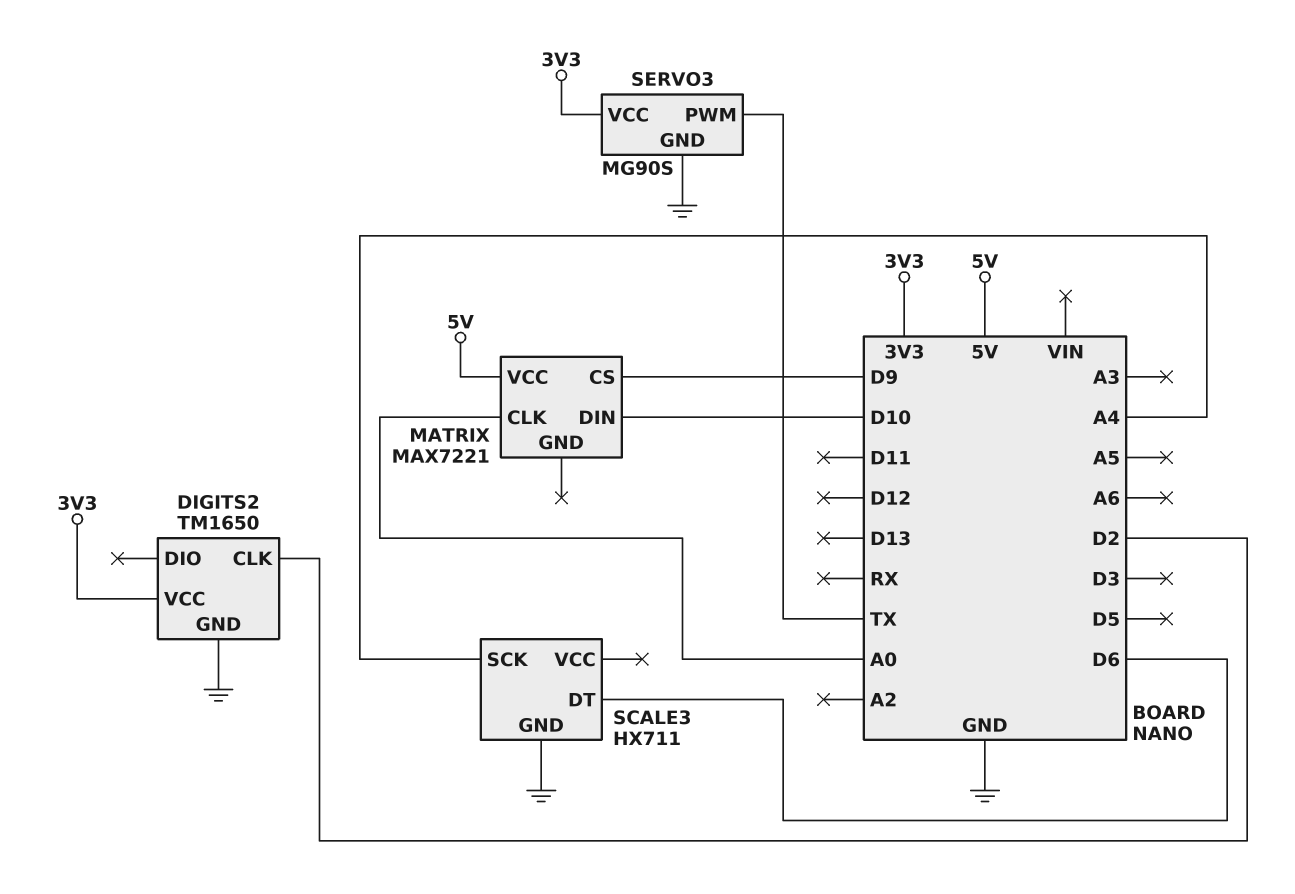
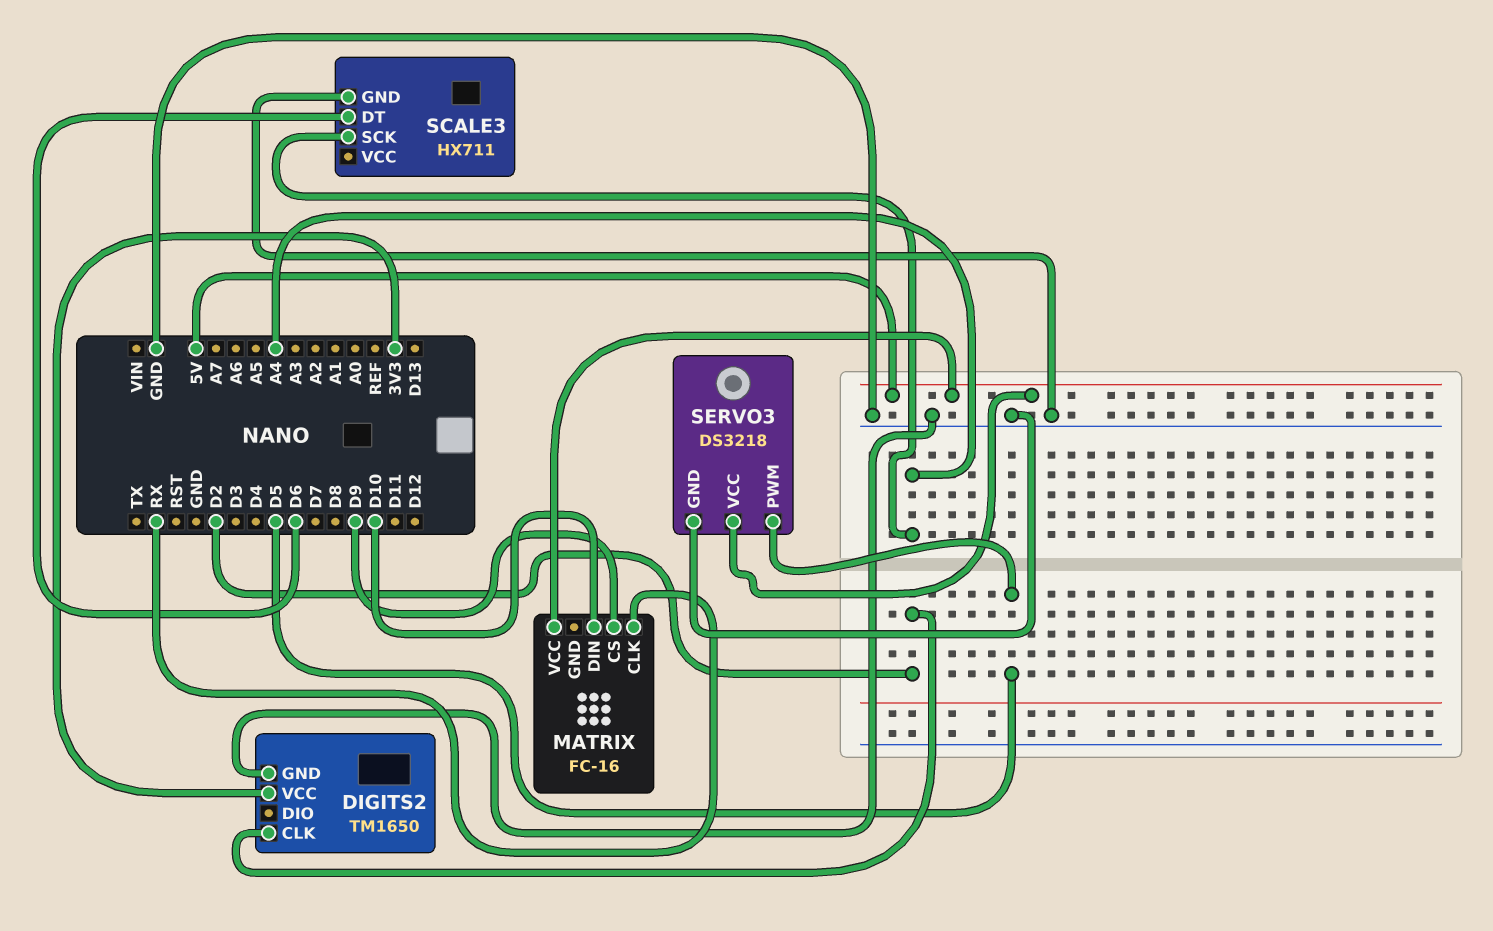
MATRIX: MAX7221 -> FC-16
MATRIX pin CLK: A0 -> RX
SERVO3: MG90S -> DS3218
SERVO3 pin PWM: TX -> D5
SERVO3 pin VCC: 3V3 -> 5V

